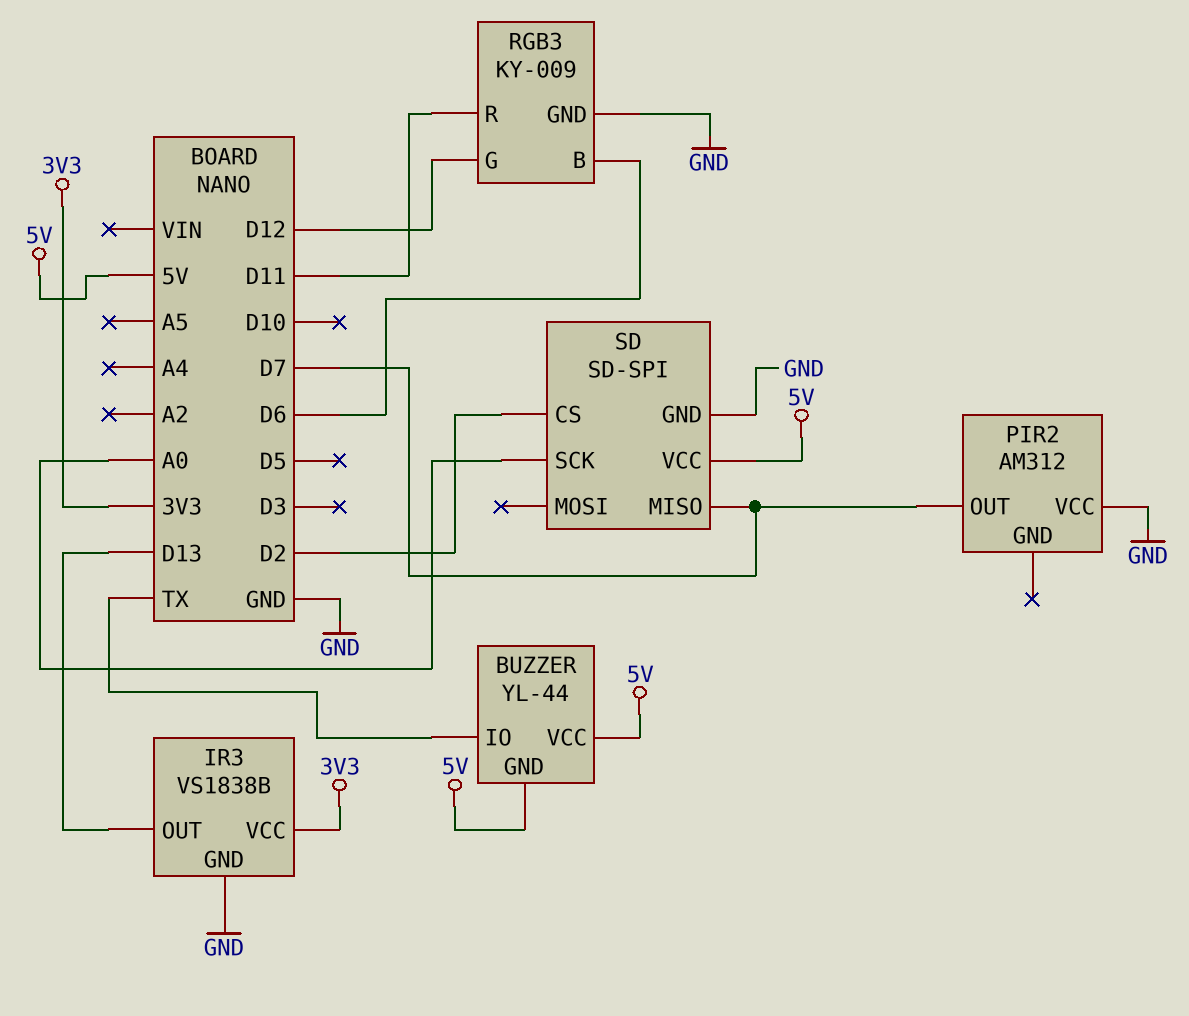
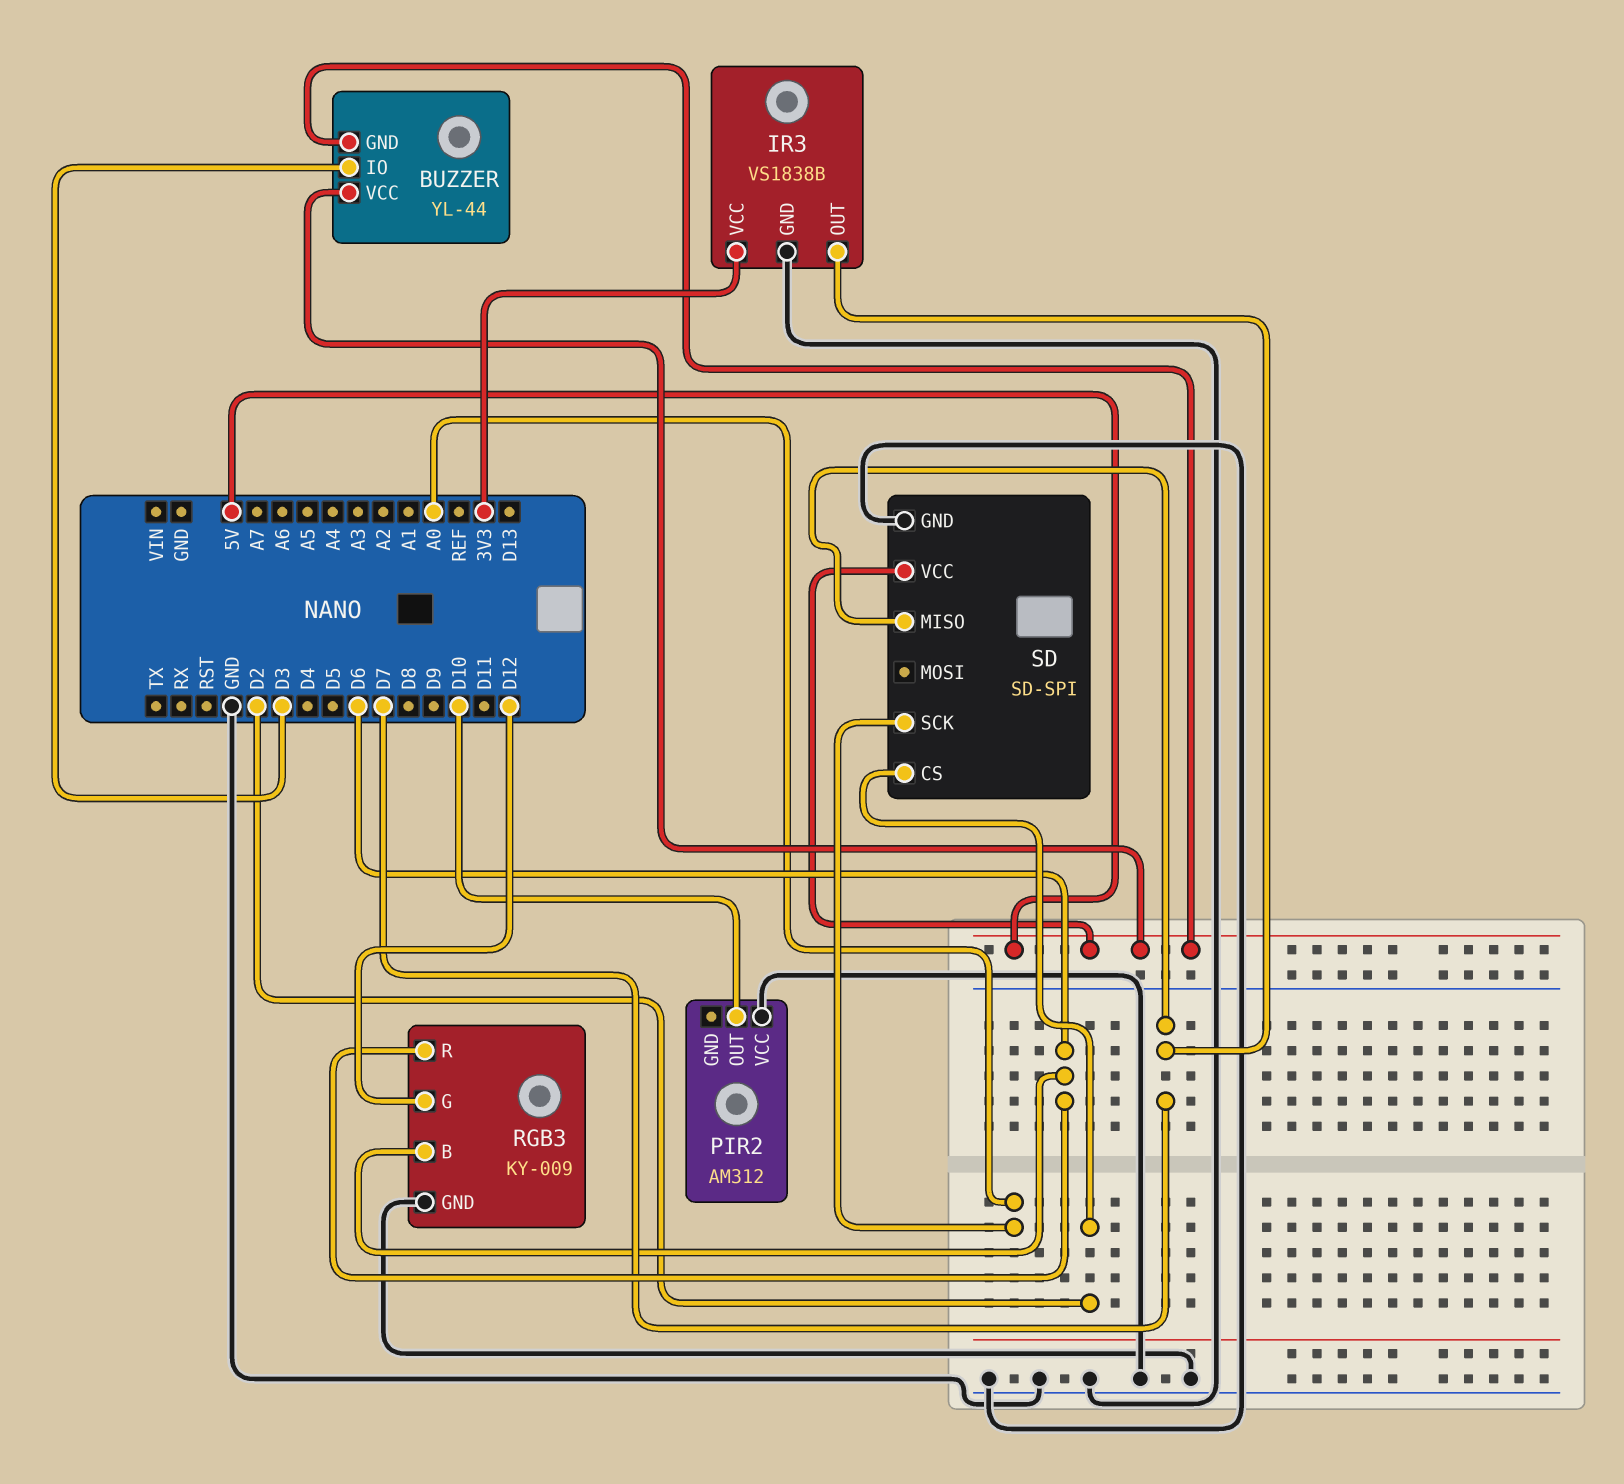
BUZZER pin IO: TX -> D3
IR3 pin OUT: D13 -> D7
PIR2 pin OUT: D7 -> D10
RGB3 pin R: D11 -> D6

